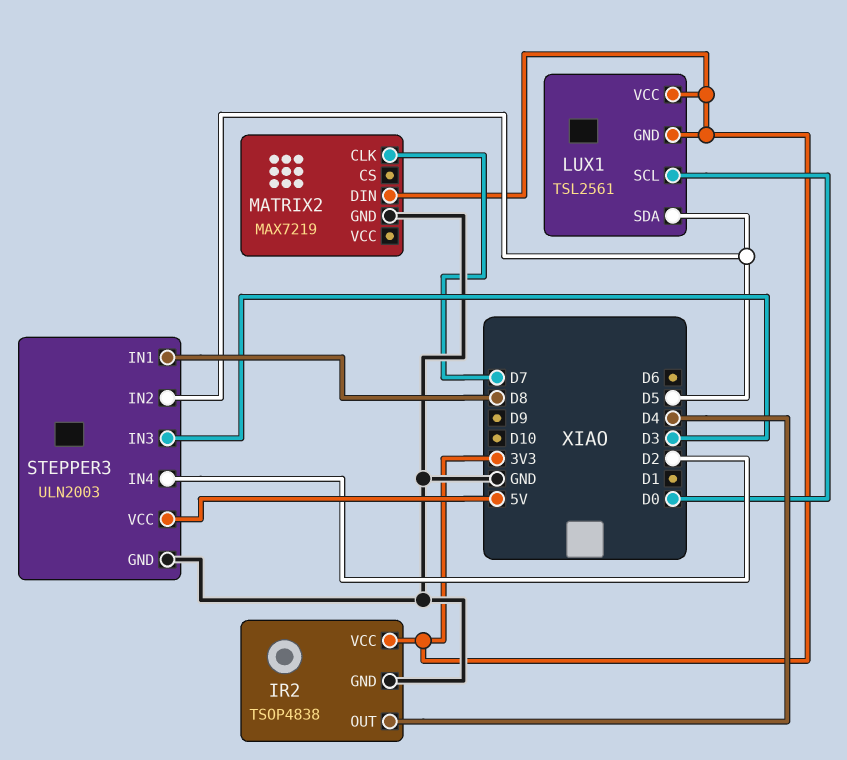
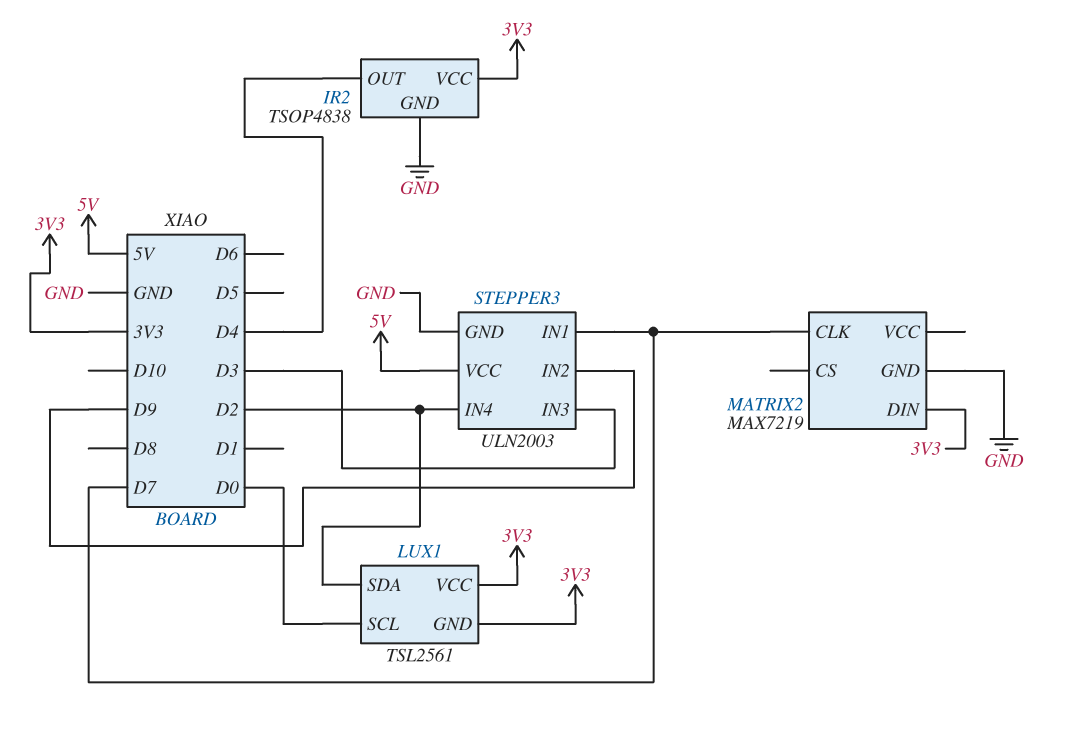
LUX1 pin SDA: D5 -> D2
STEPPER3 pin IN1: D8 -> D7
STEPPER3 pin IN2: D5 -> D9

